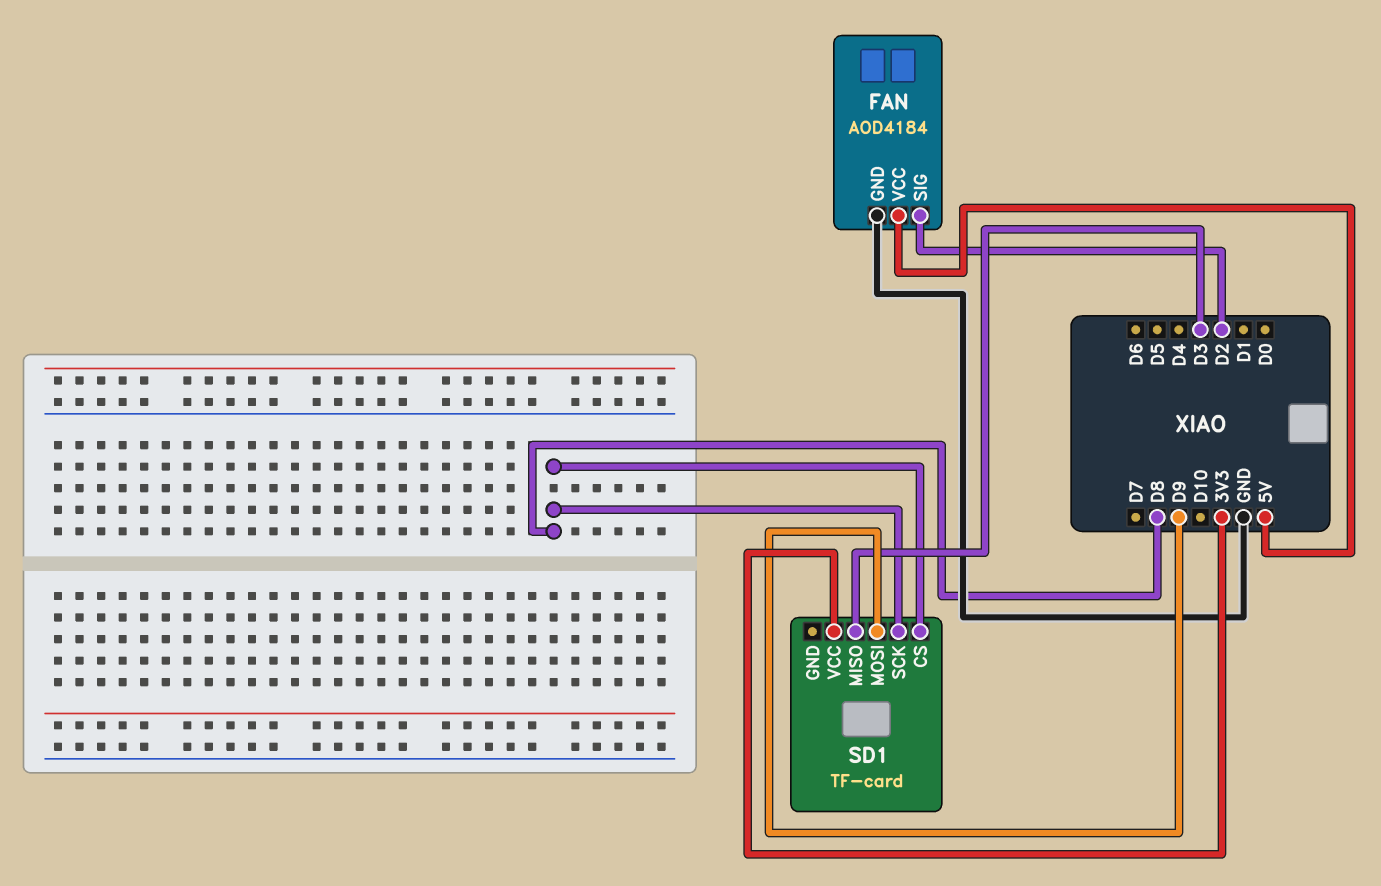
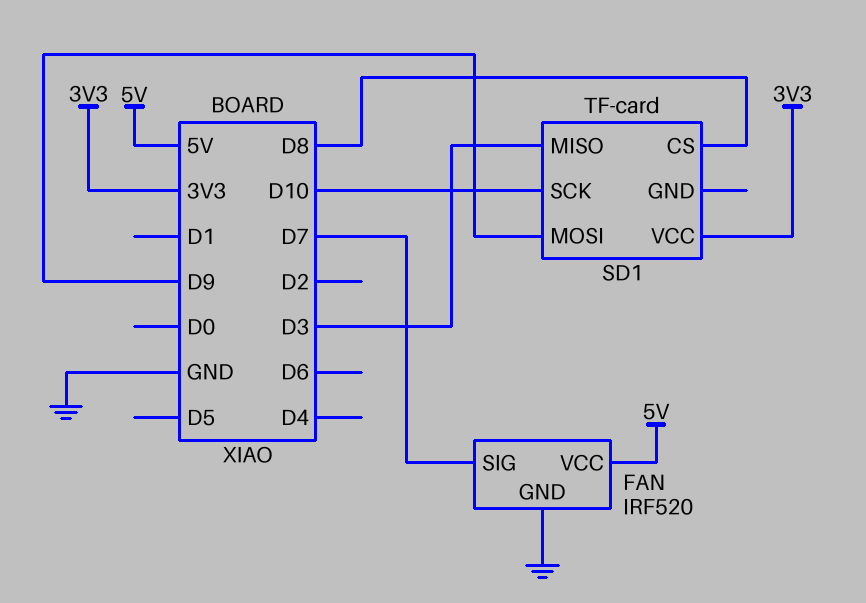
FAN: AOD4184 -> IRF520
FAN pin SIG: D2 -> D7
SD1 pin SCK: D8 -> D10

